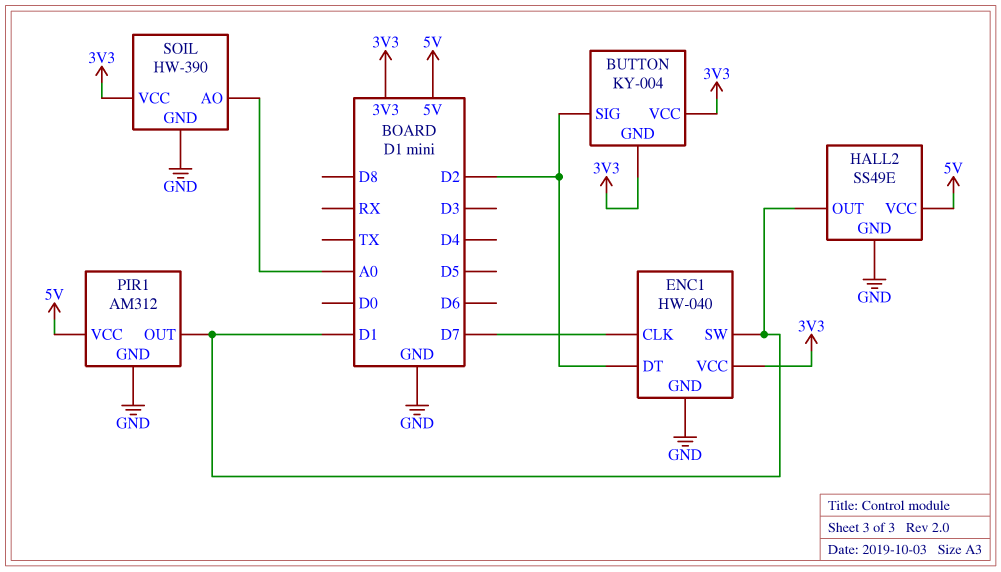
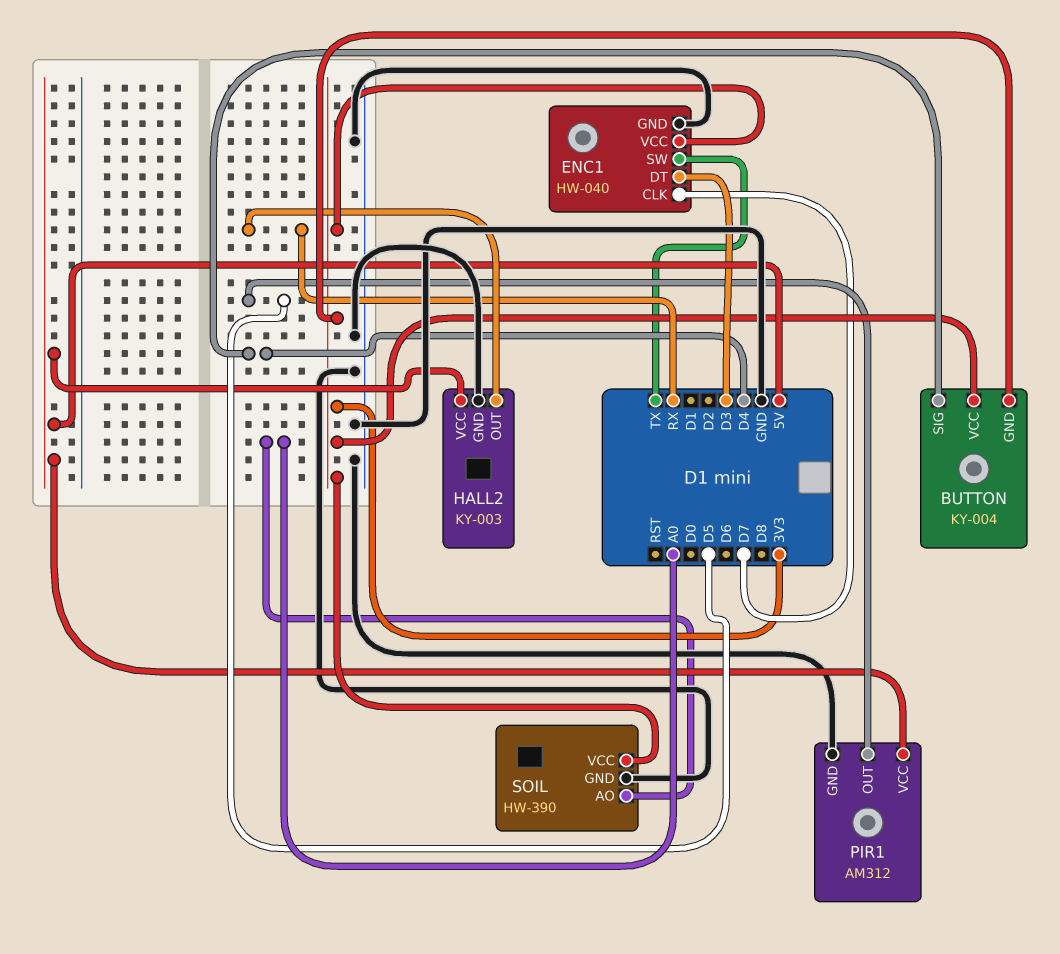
BUTTON pin SIG: D2 -> D4
ENC1 pin DT: D2 -> D3
ENC1 pin SW: D1 -> TX
HALL2: SS49E -> KY-003
HALL2 pin OUT: D1 -> RX
PIR1 pin OUT: D1 -> D5

